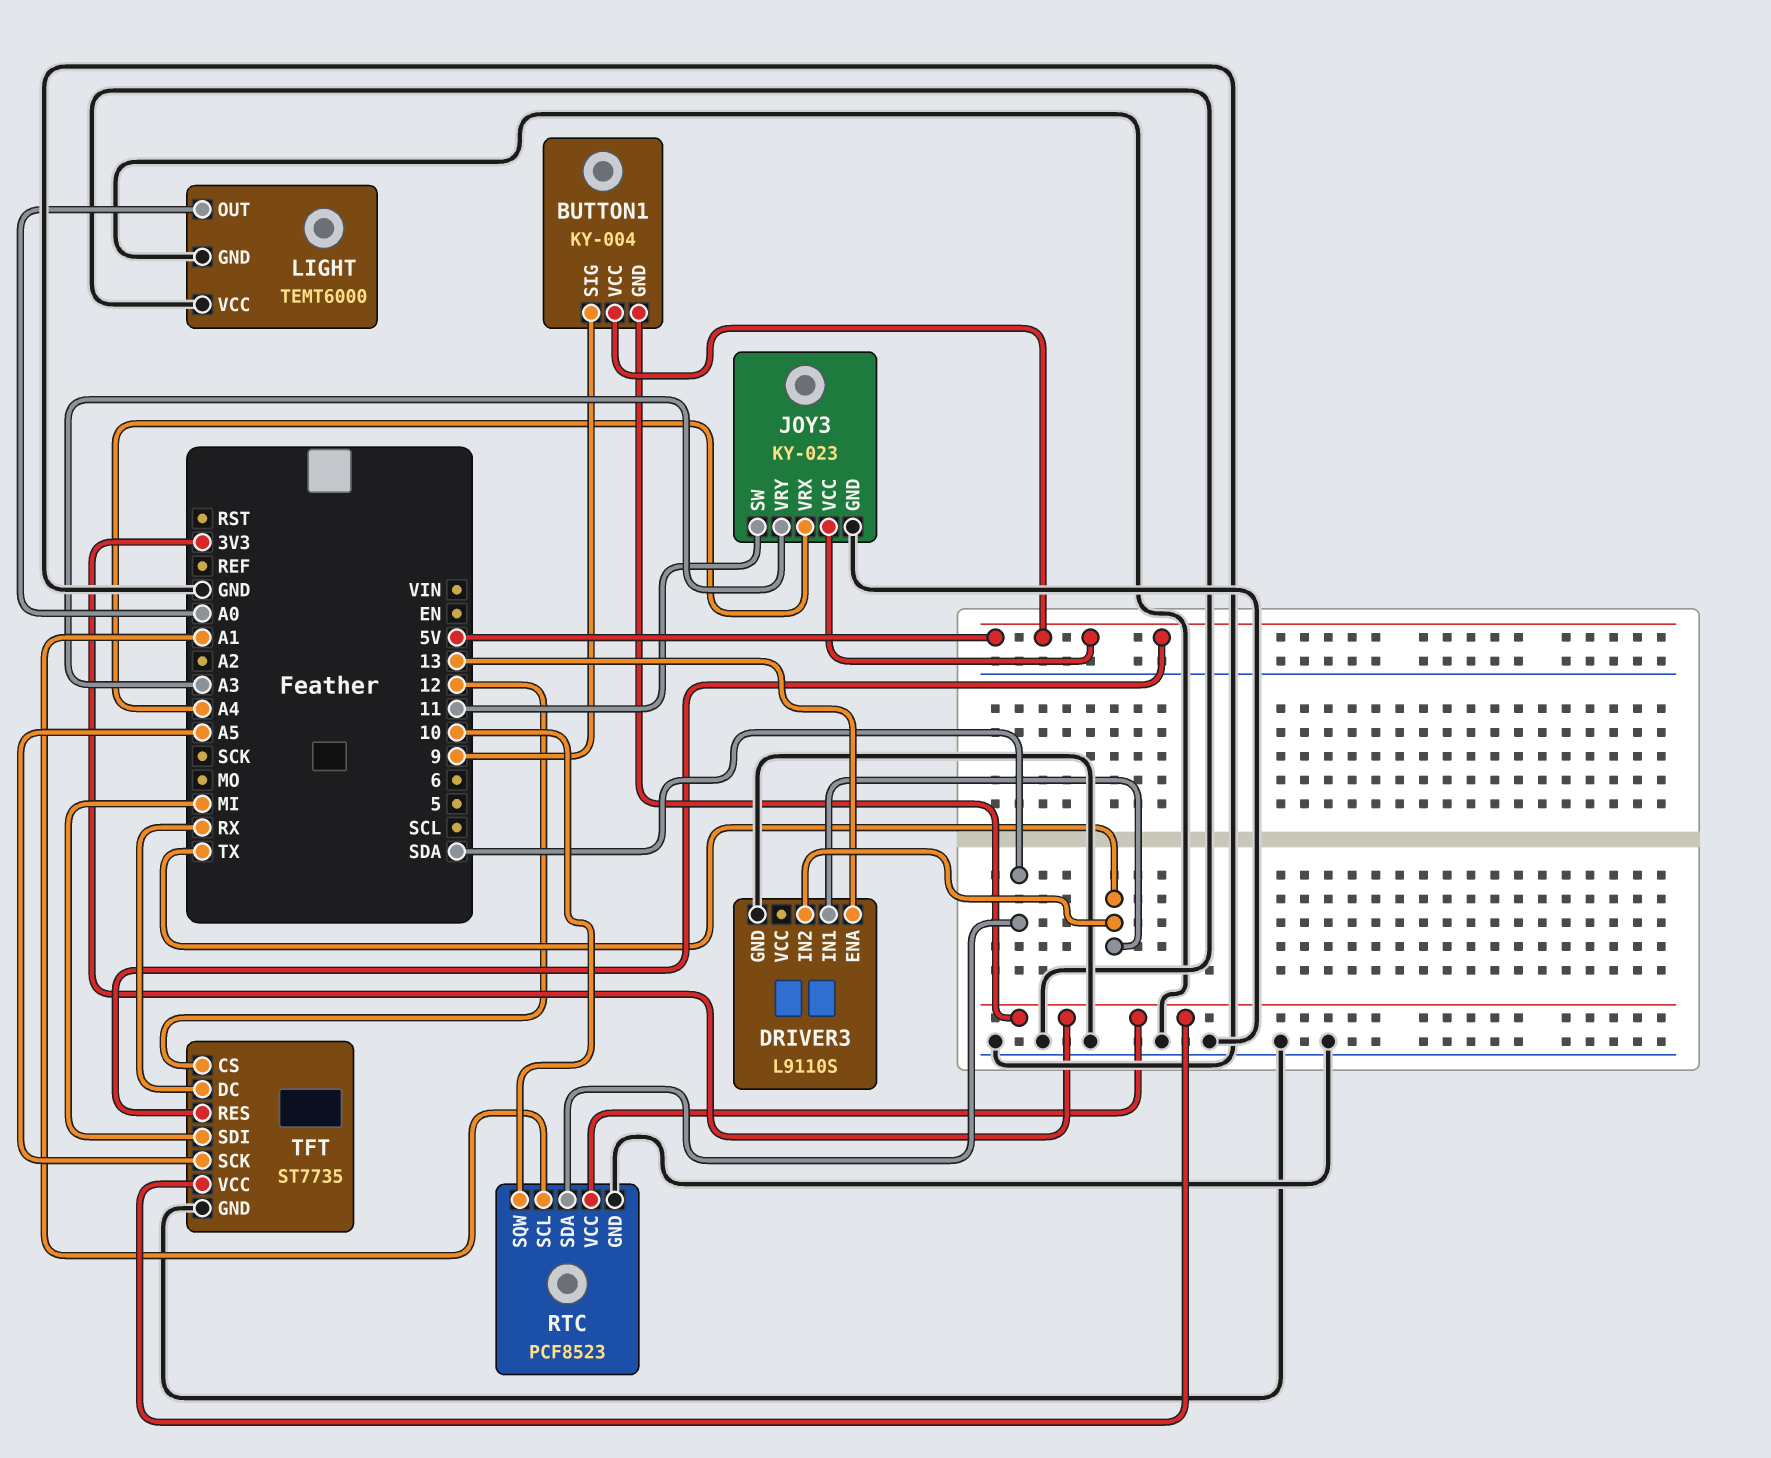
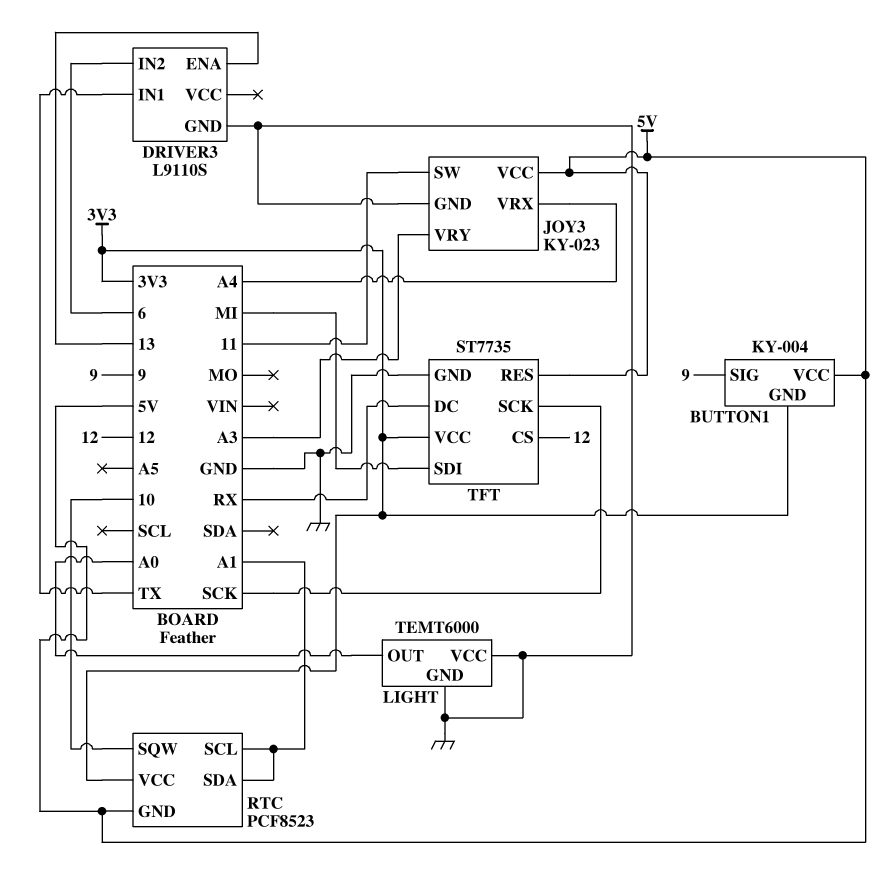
DRIVER3 pin IN2: TX -> 6
RTC pin GND: GND -> 5V
RTC pin SDA: SDA -> A1
TFT pin SCK: A5 -> SCK

